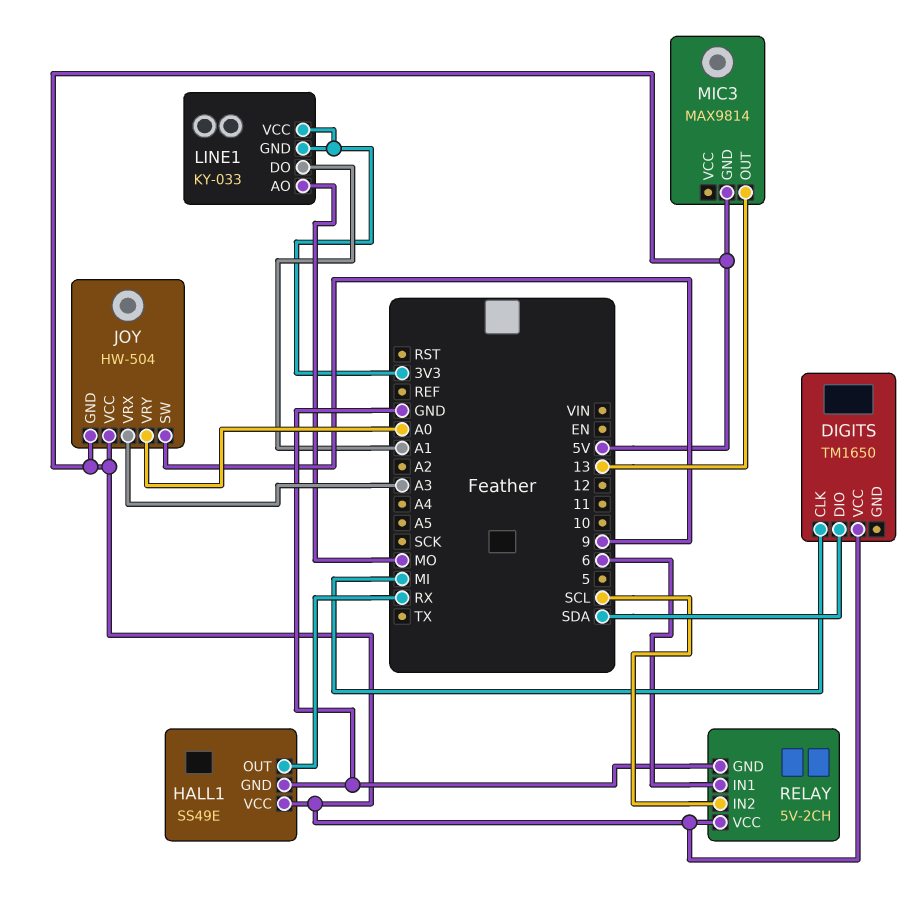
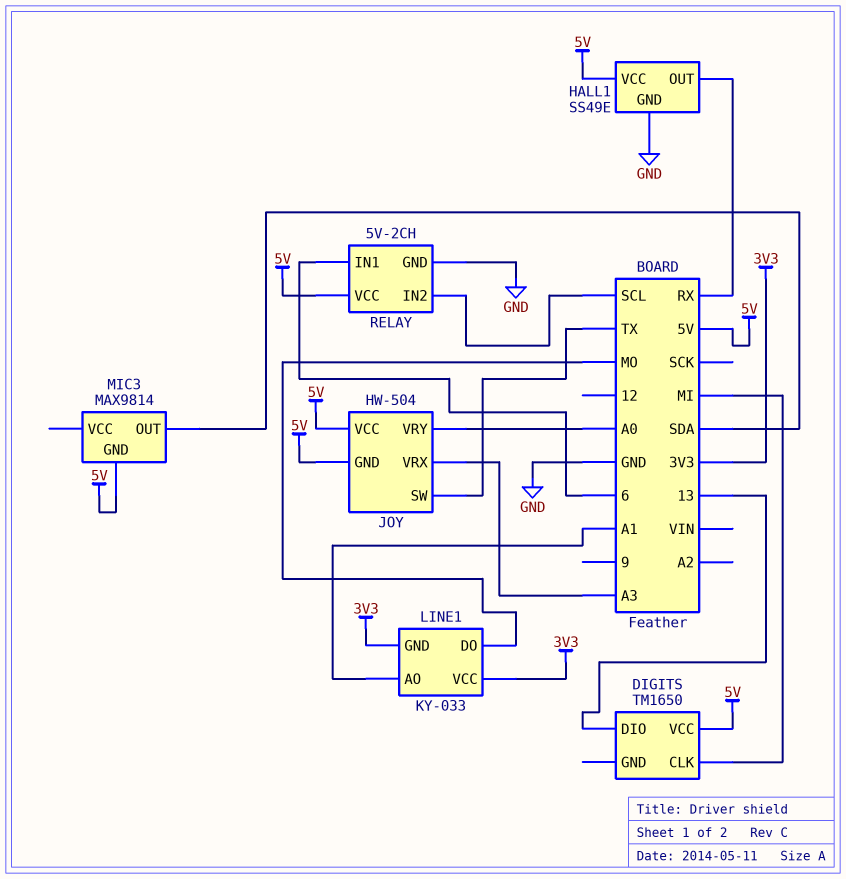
DIGITS pin DIO: SDA -> 13
JOY pin SW: 9 -> TX
LINE1 pin AO: MO -> A1
LINE1 pin DO: A1 -> MO
MIC3 pin OUT: 13 -> SDA

